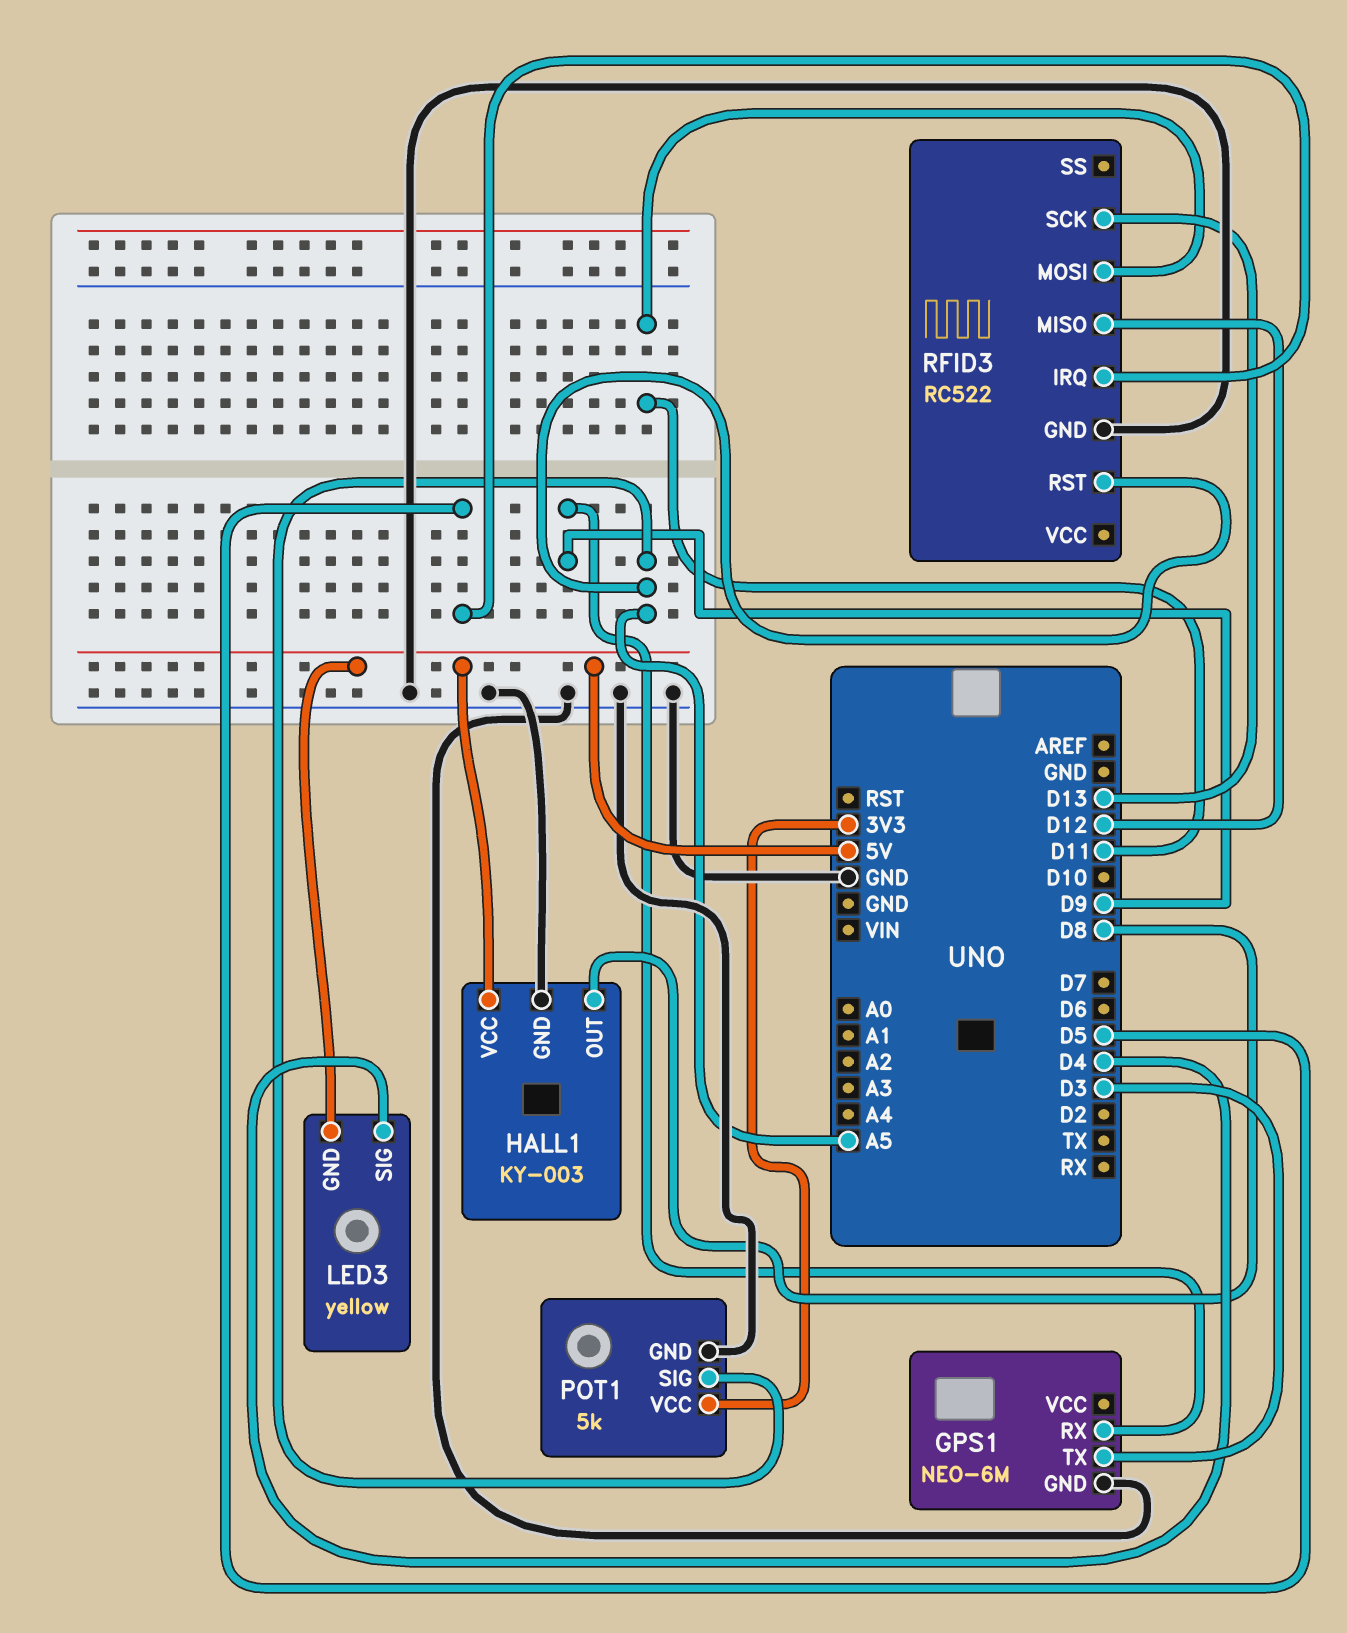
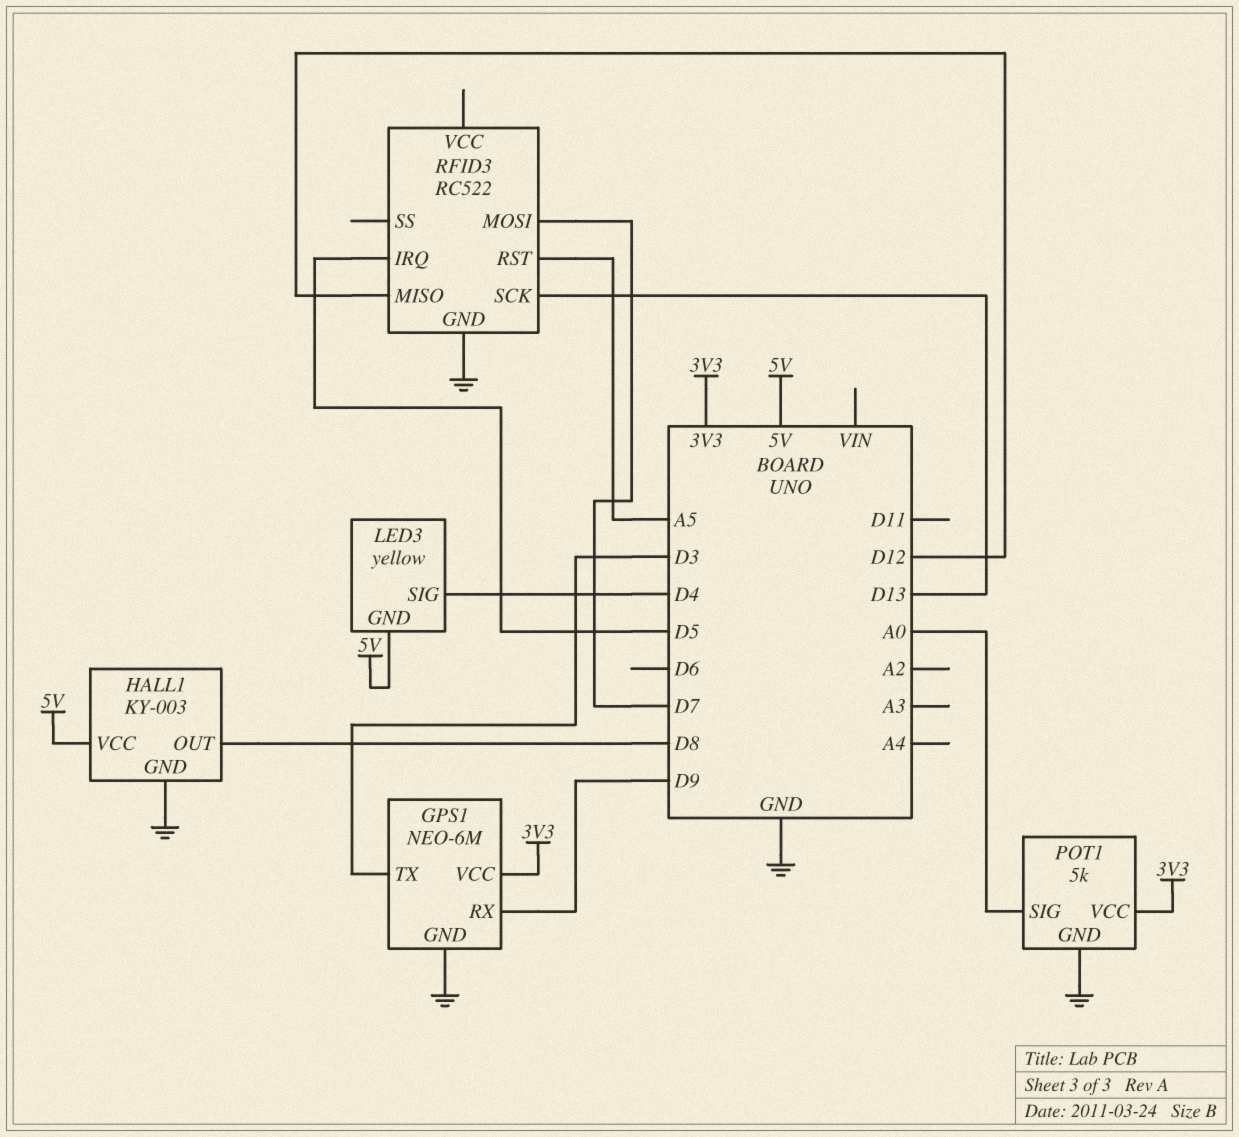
GPS1 pin VCC: none -> 3V3
POT1 pin SIG: A5 -> A0
RFID3 pin MOSI: D11 -> D7

